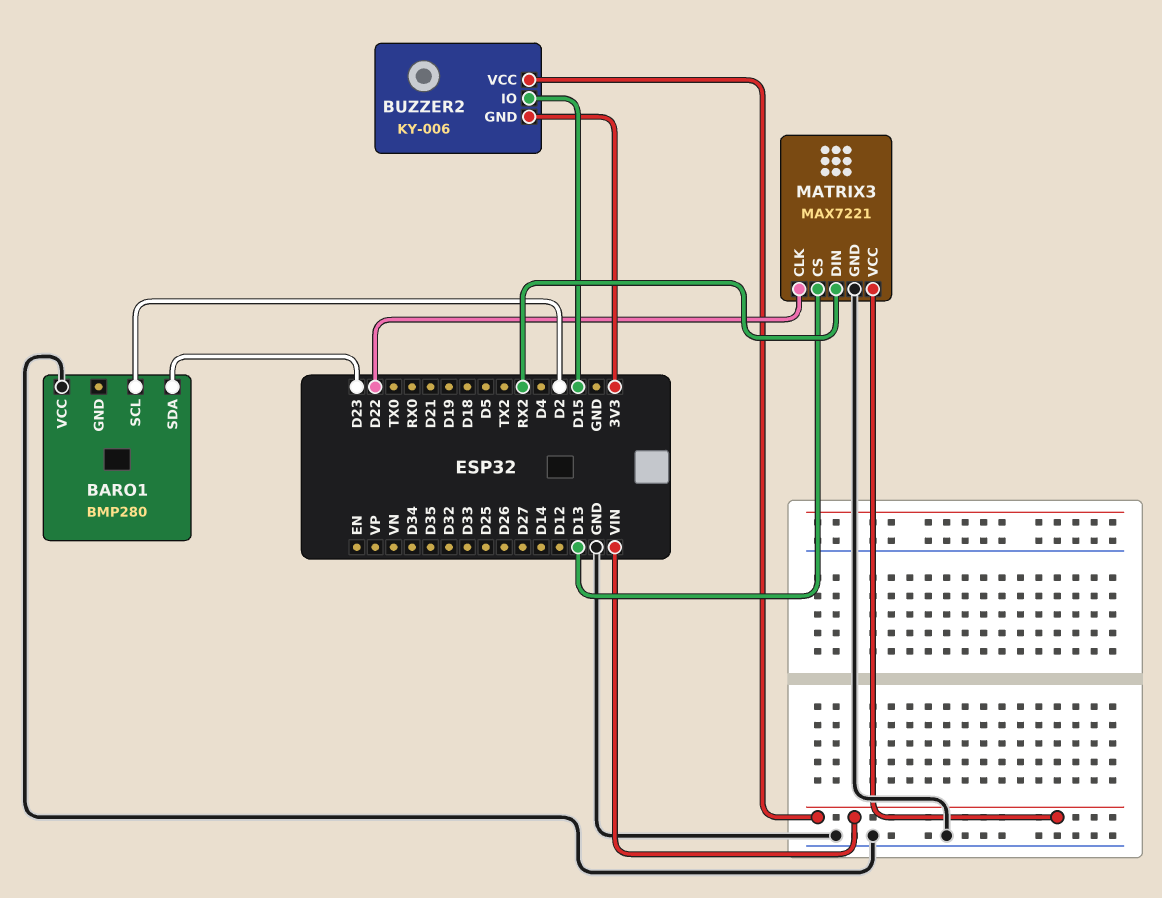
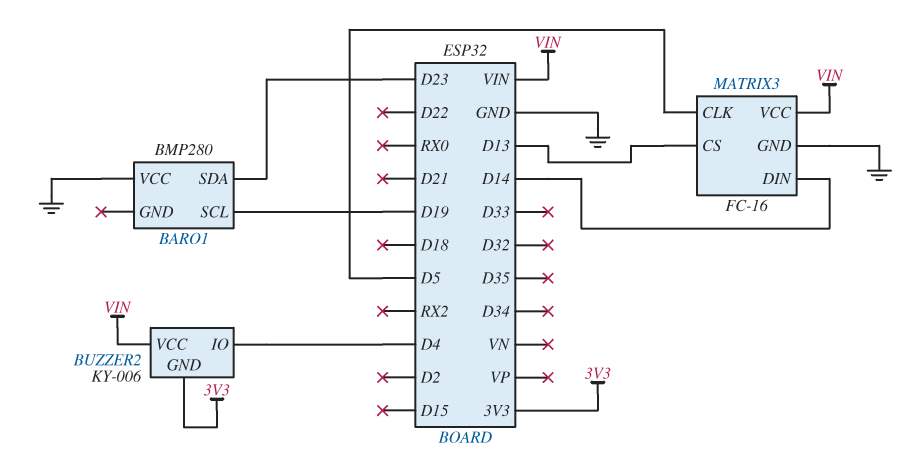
BARO1 pin SCL: D2 -> D19
BUZZER2 pin IO: D15 -> D4
MATRIX3: MAX7221 -> FC-16
MATRIX3 pin CLK: D22 -> D5
MATRIX3 pin DIN: RX2 -> D14

